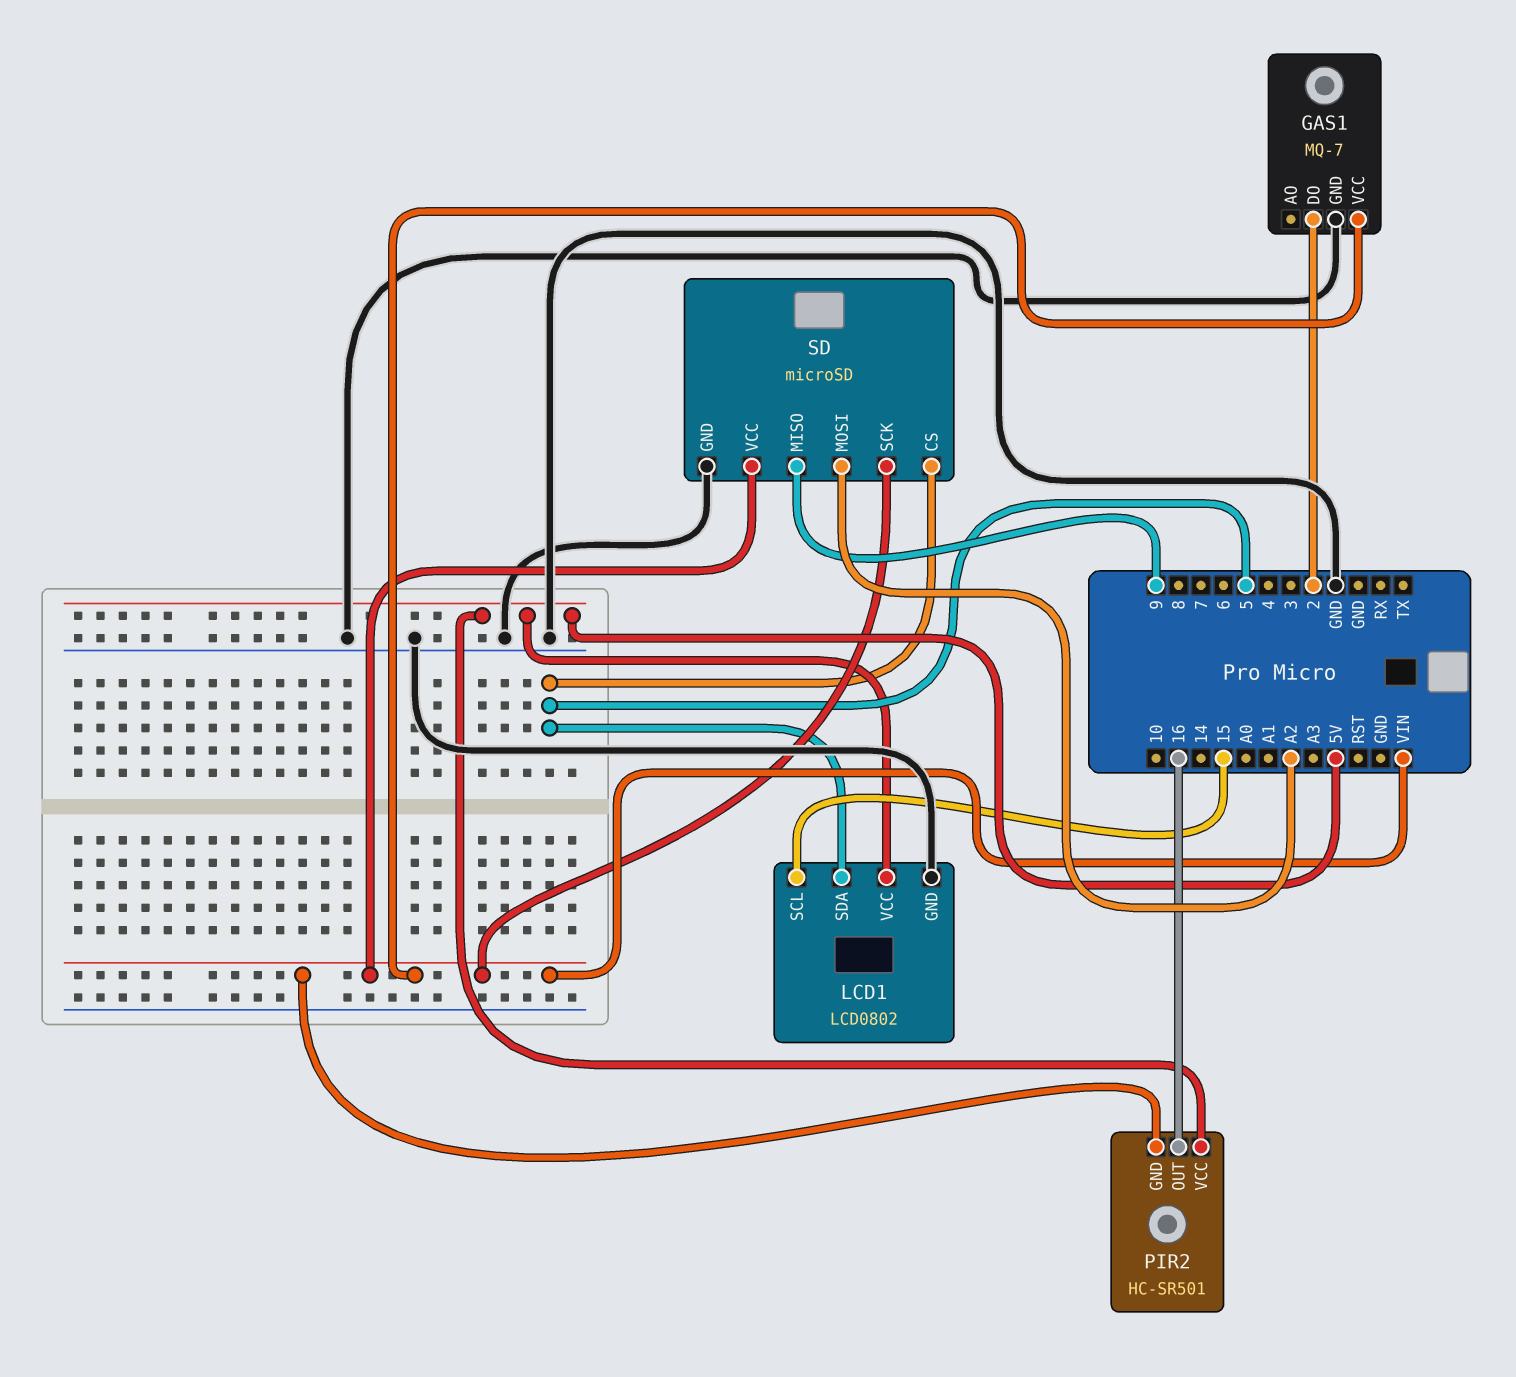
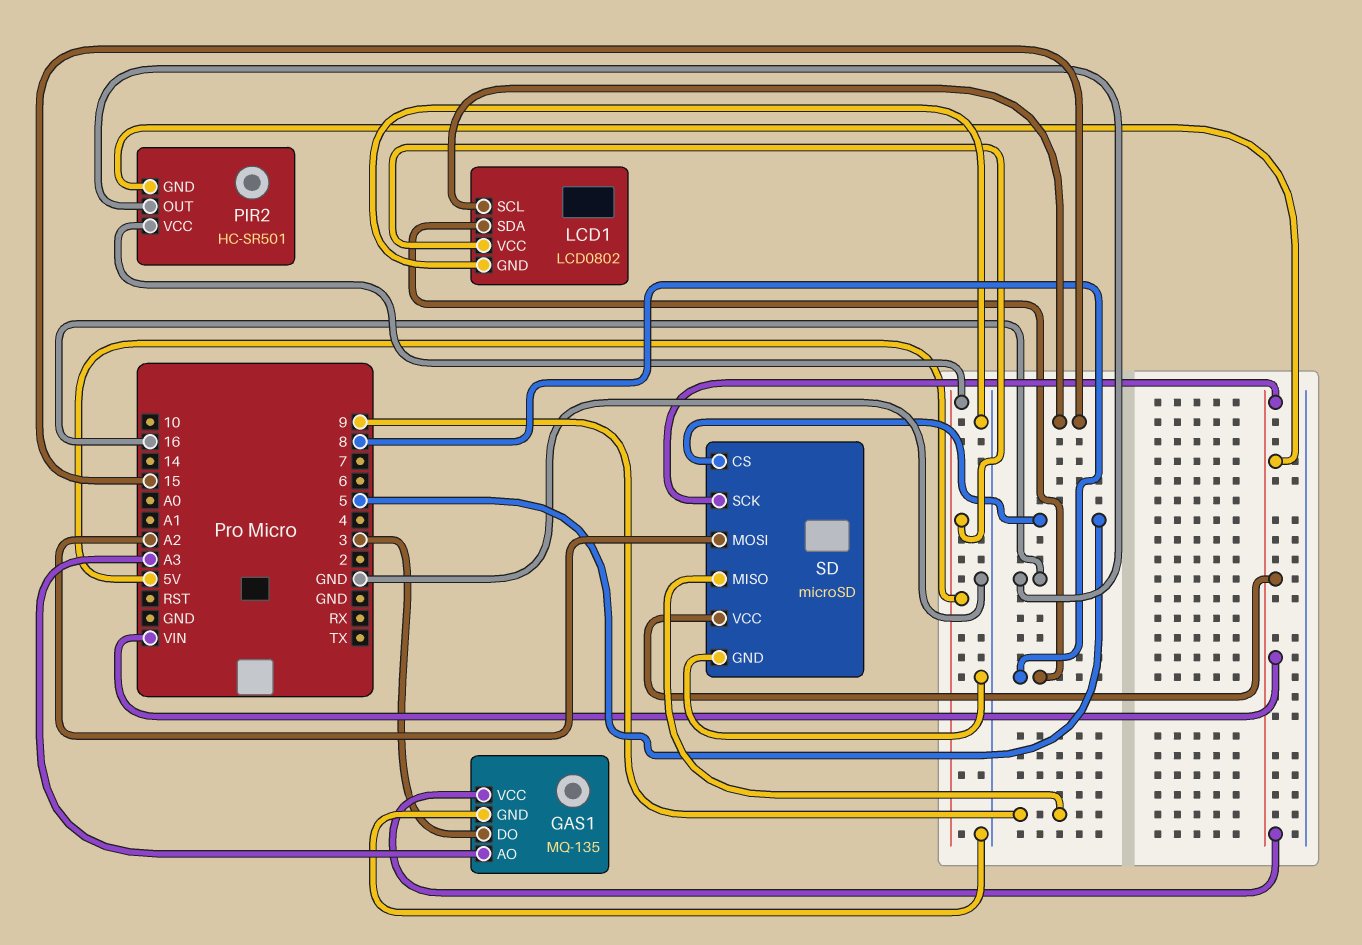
GAS1: MQ-7 -> MQ-135
GAS1 pin AO: none -> A3
GAS1 pin DO: 2 -> 3
LCD1 pin SDA: 5 -> 8

